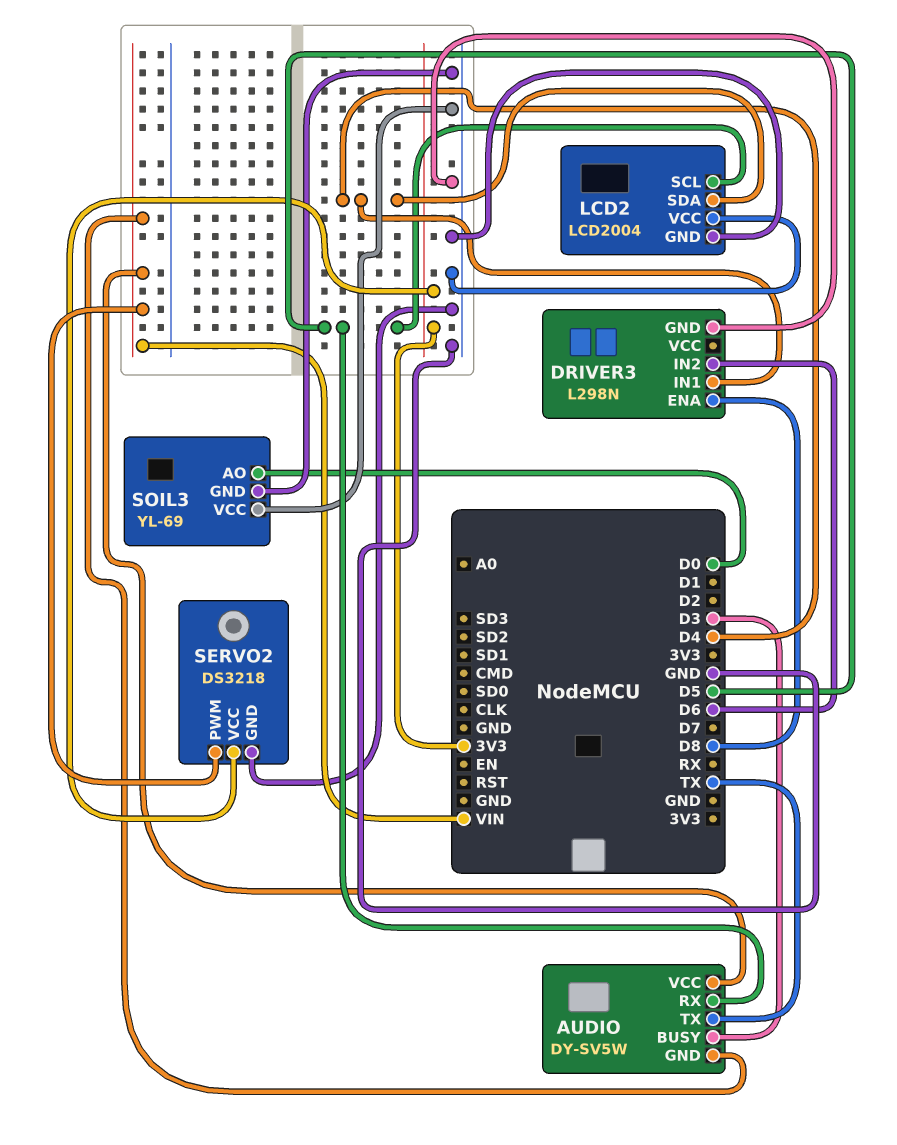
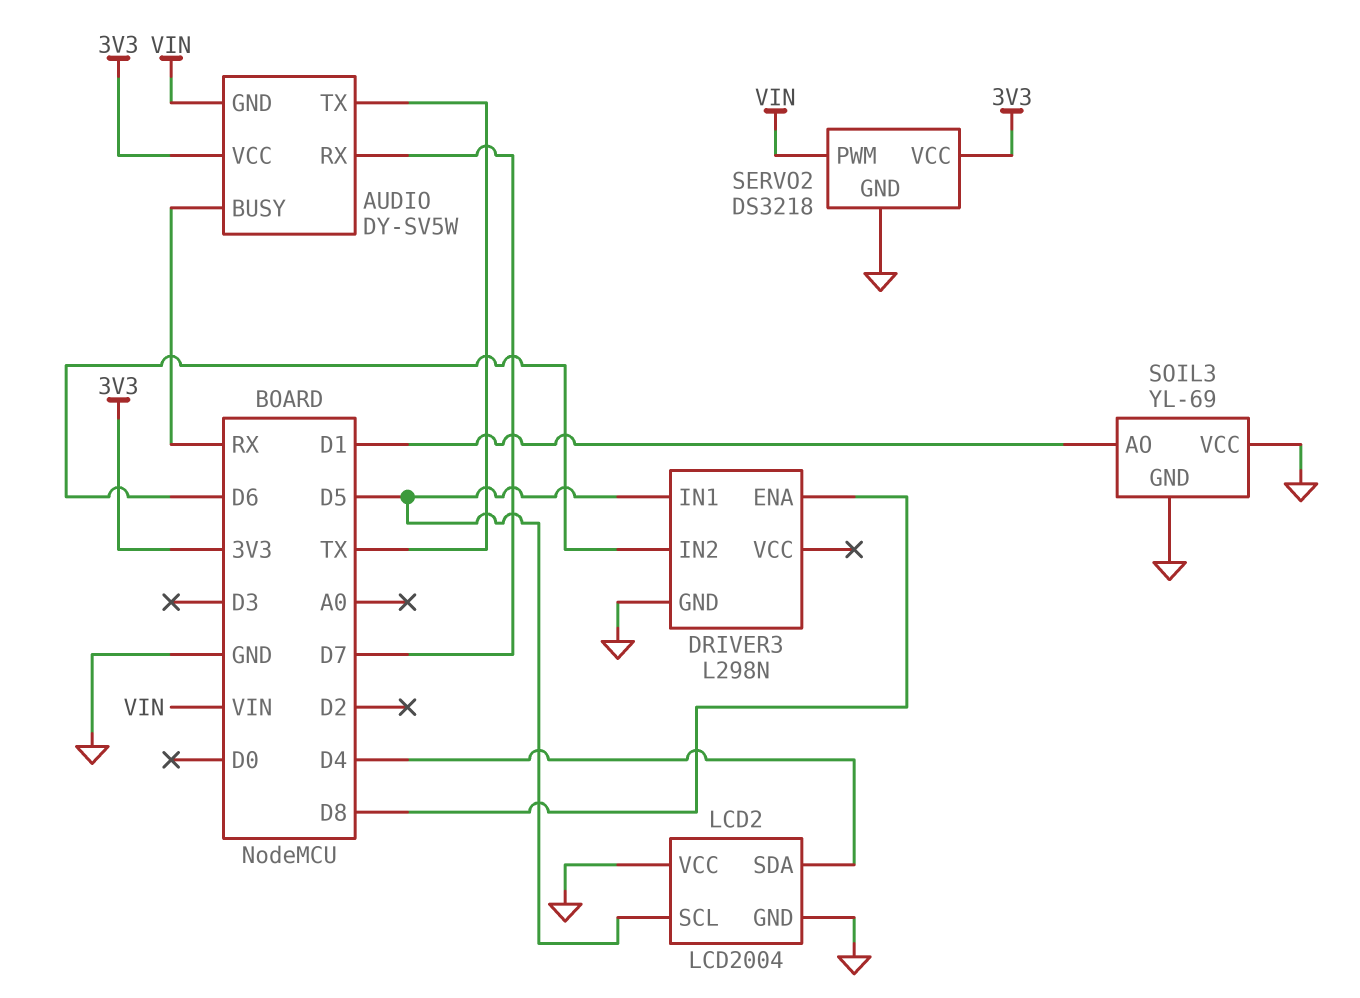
AUDIO pin BUSY: D3 -> RX
AUDIO pin RX: D5 -> D7
AUDIO pin VCC: VIN -> 3V3
DRIVER3 pin IN1: D4 -> D5
SOIL3 pin AO: D0 -> D1

